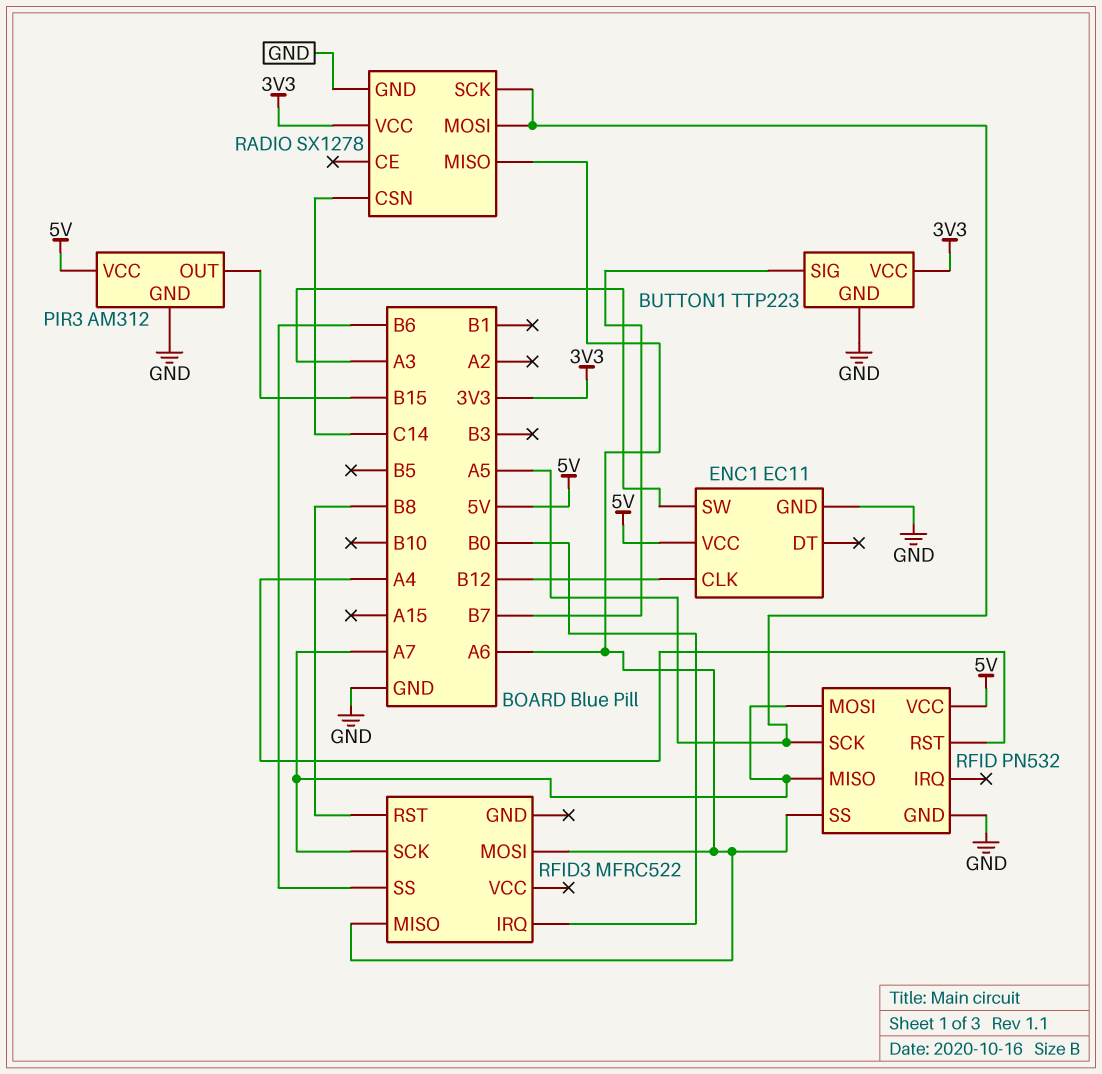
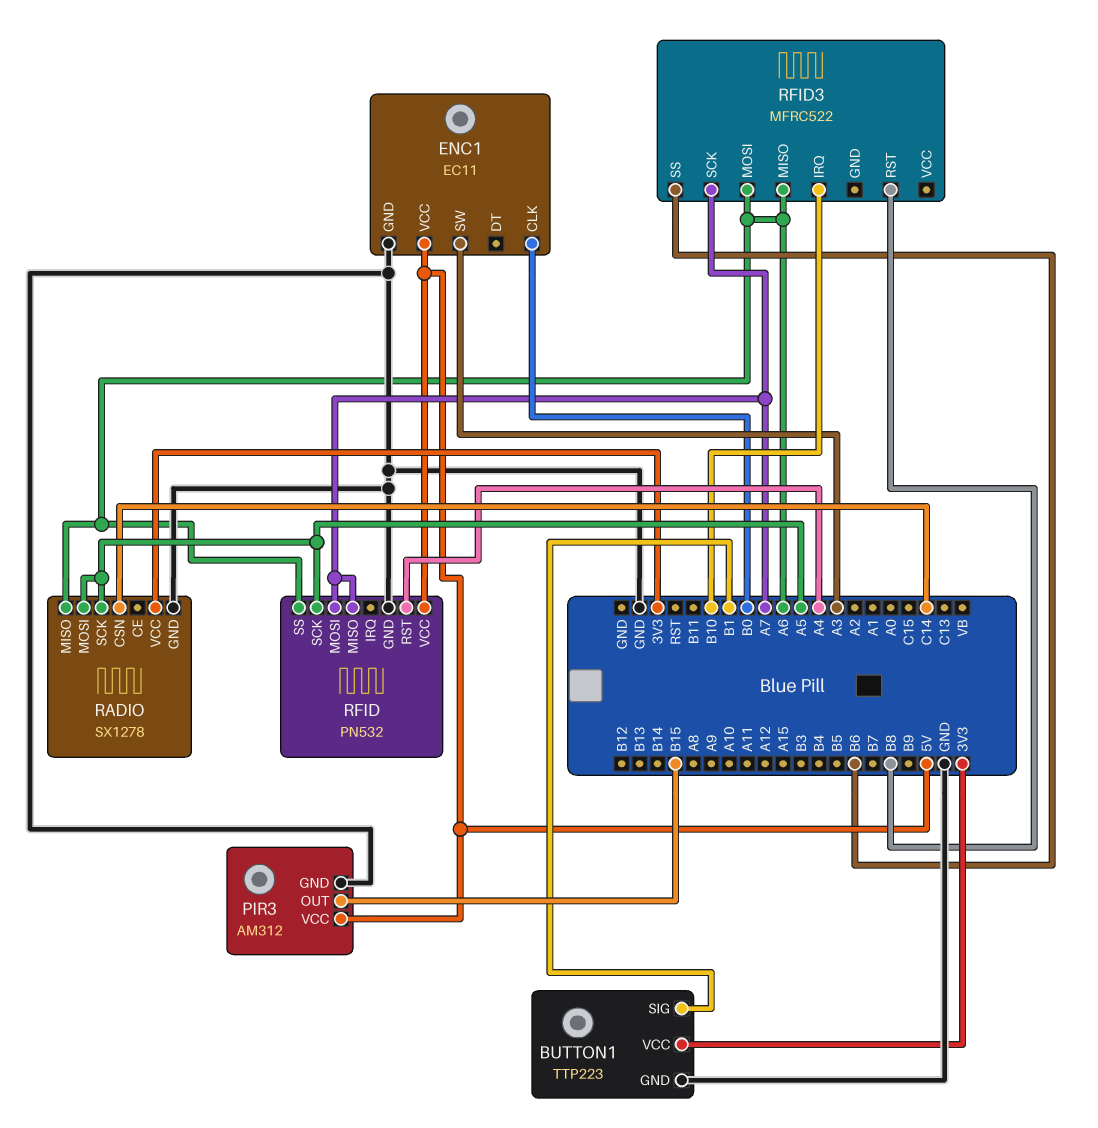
BUTTON1 pin SIG: B7 -> B1
ENC1 pin CLK: B12 -> B0
RFID3 pin IRQ: B0 -> B10

